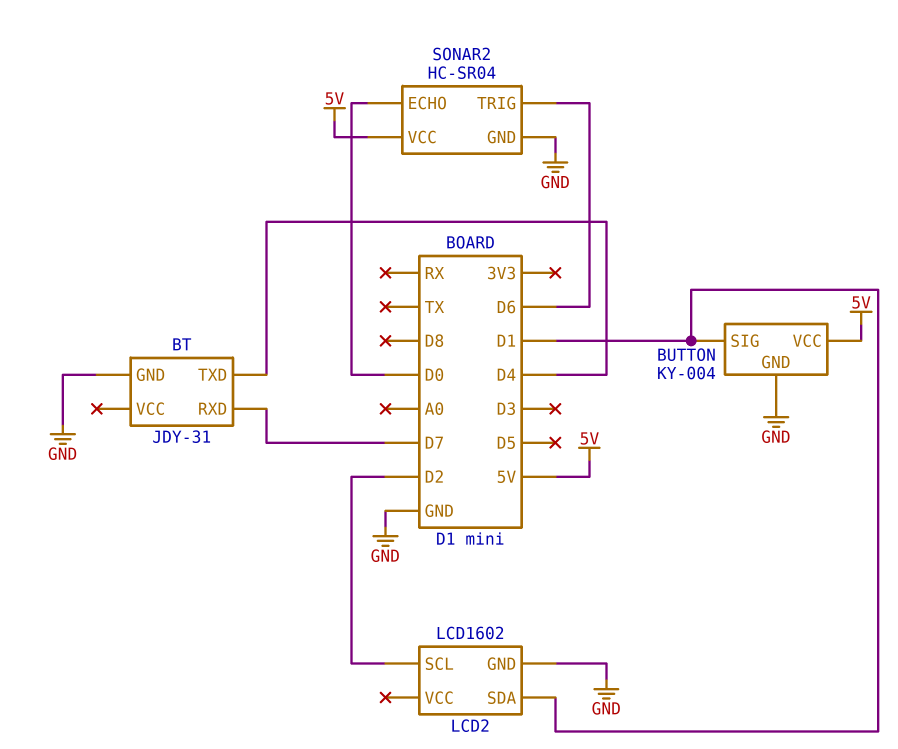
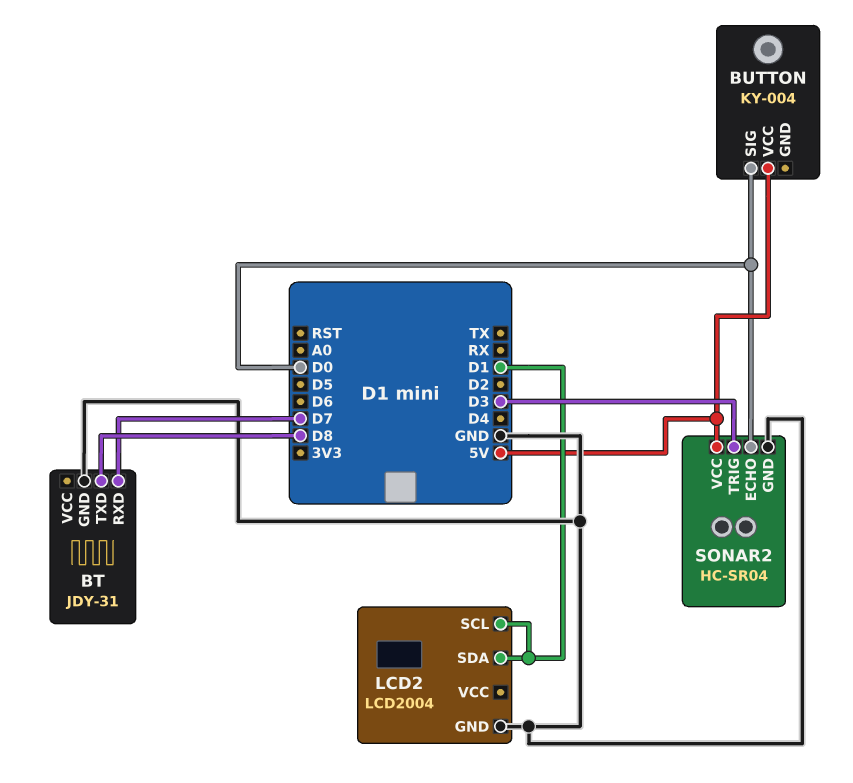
BT pin TXD: D4 -> D8
BUTTON pin GND: GND -> none
BUTTON pin SIG: D1 -> D0
LCD2: LCD1602 -> LCD2004
LCD2 pin SCL: D2 -> D1
SONAR2 pin TRIG: D6 -> D3

